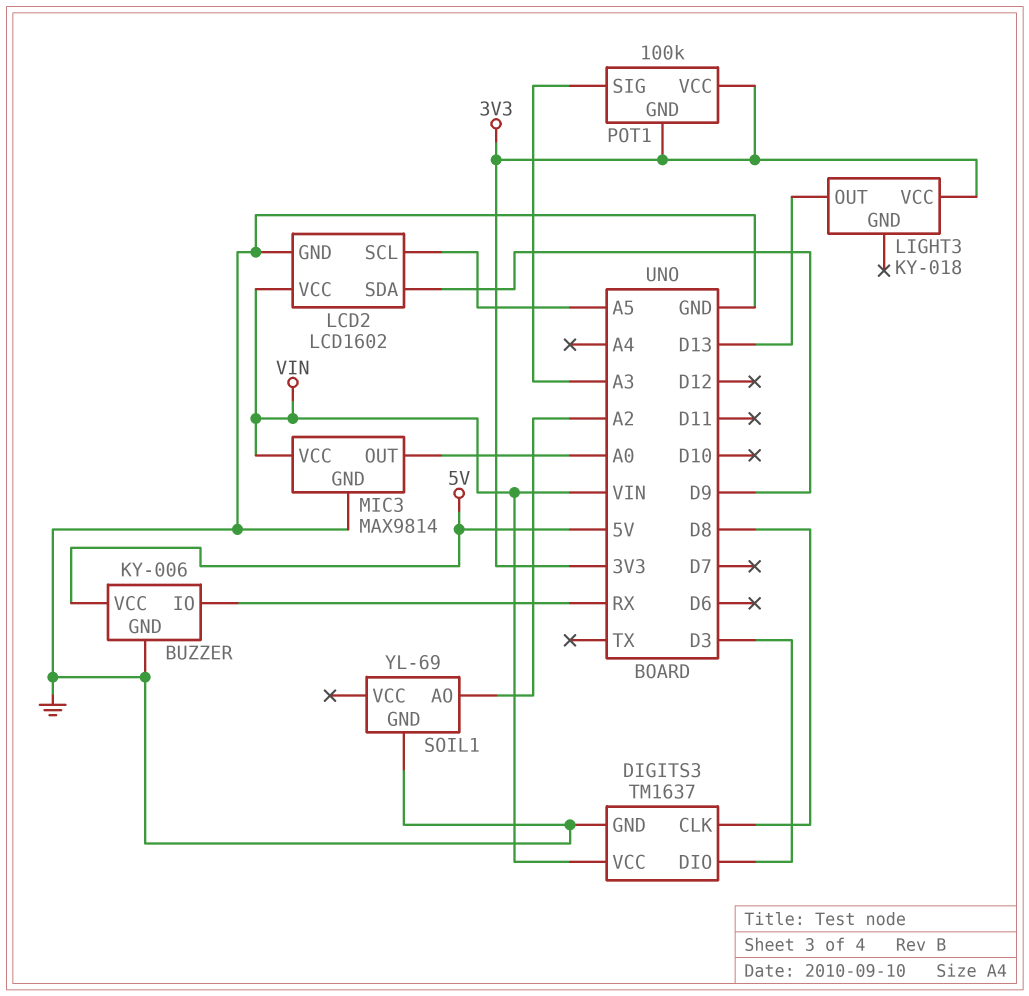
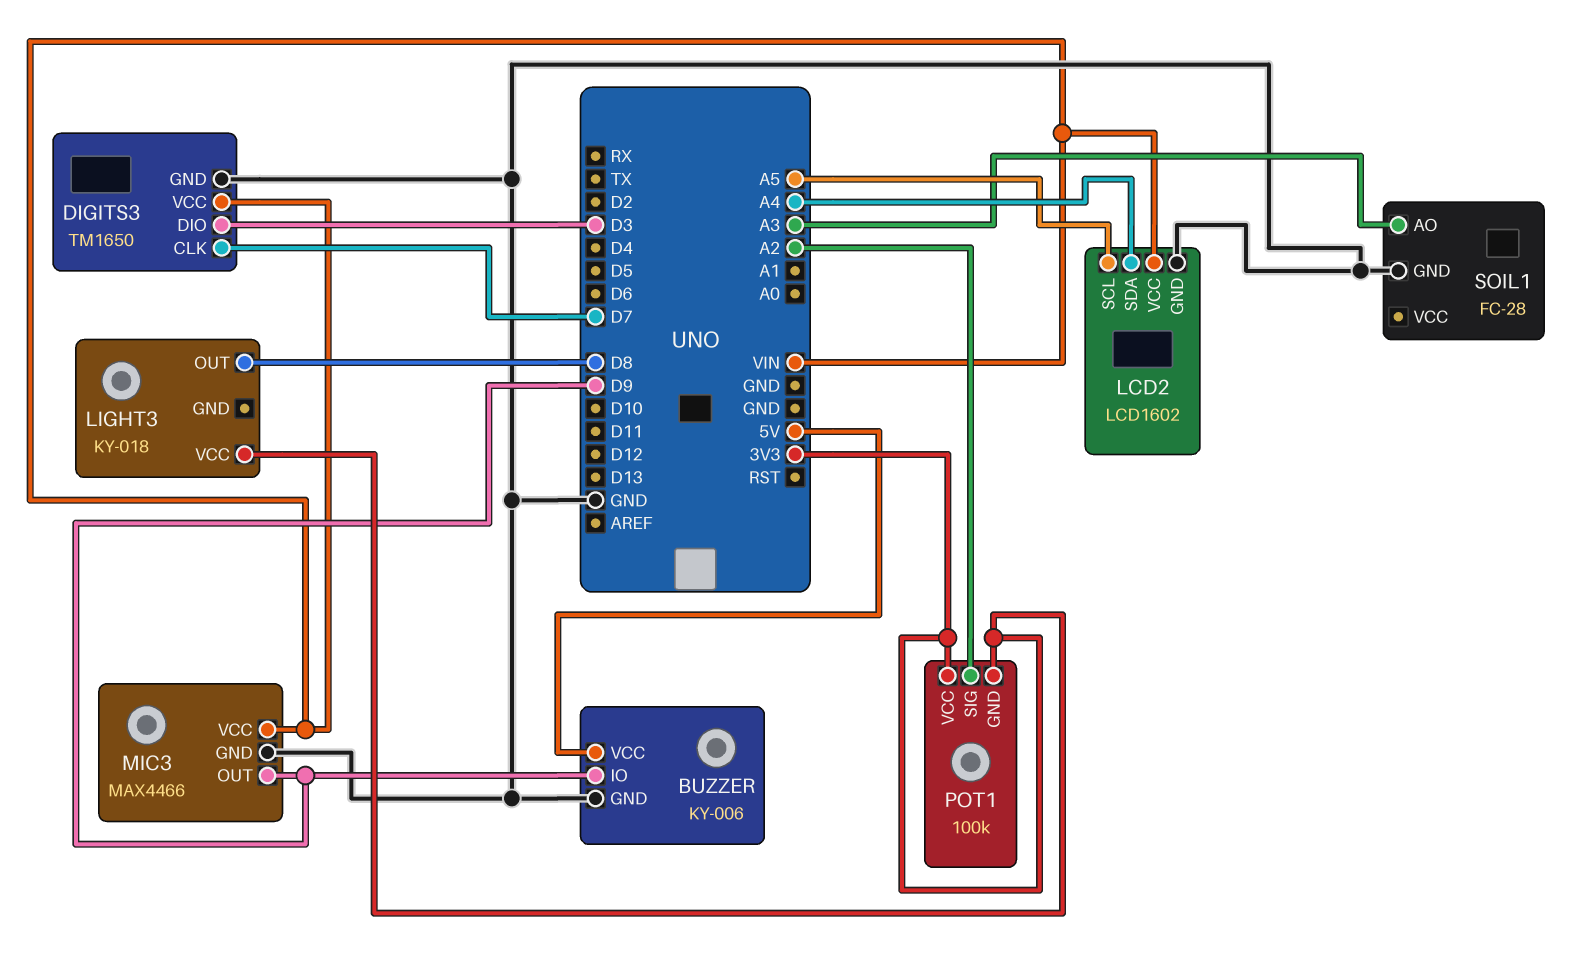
BUZZER pin IO: RX -> D9
DIGITS3: TM1637 -> TM1650
DIGITS3 pin CLK: D8 -> D7
LCD2 pin SDA: D9 -> A4
LIGHT3 pin OUT: D13 -> D8
MIC3: MAX9814 -> MAX4466
MIC3 pin OUT: A0 -> D9
POT1 pin SIG: A3 -> A2
SOIL1: YL-69 -> FC-28
SOIL1 pin AO: A2 -> A3

